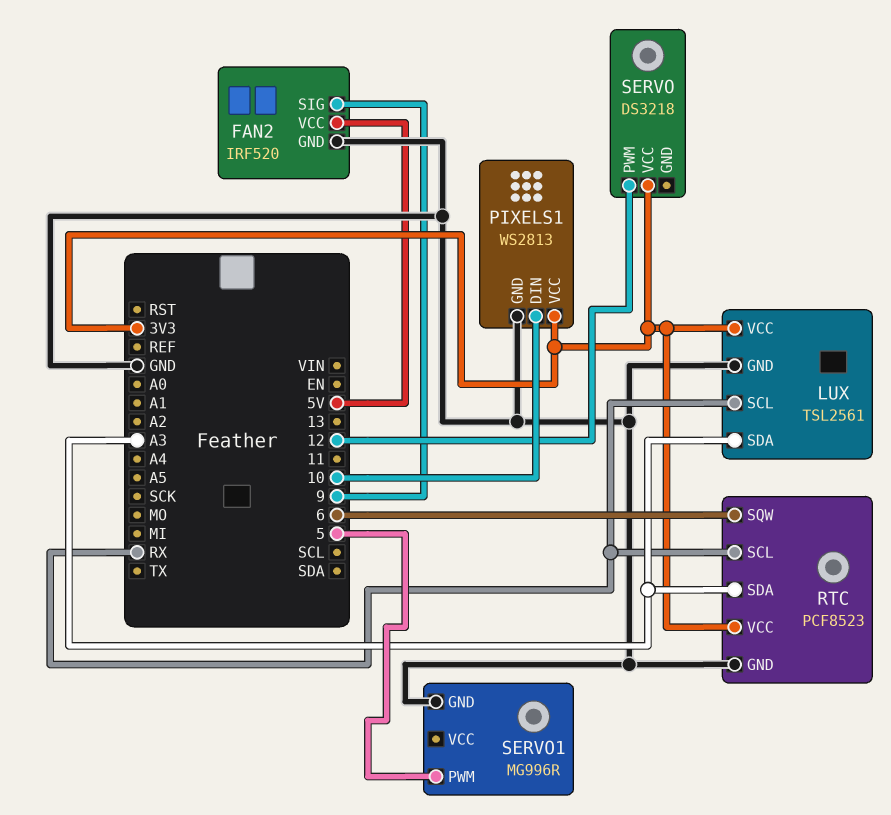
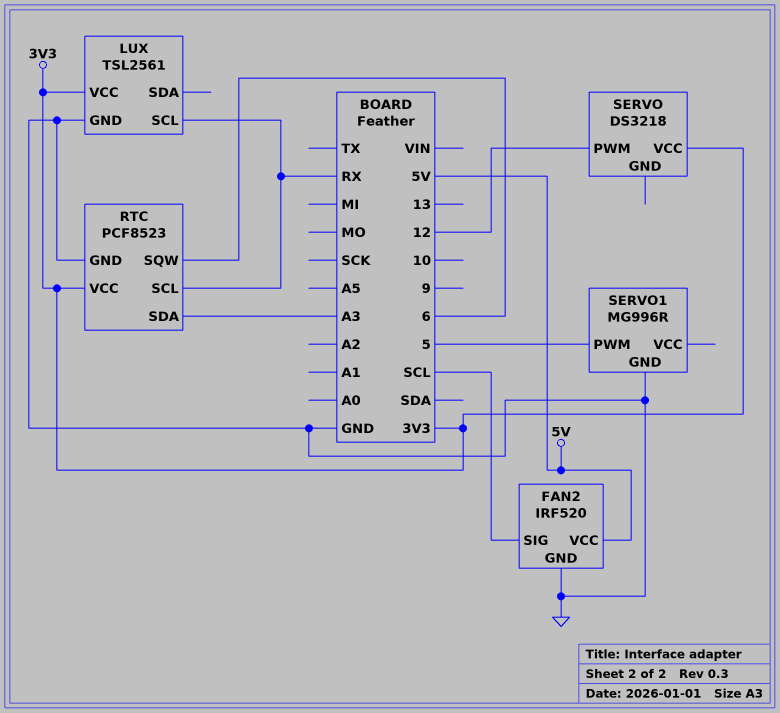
FAN2 pin SIG: 9 -> SCL
LUX pin SDA: A3 -> none
PIXELS1: WS2813 -> none
PIXELS1 pin DIN: 10 -> none
PIXELS1 pin GND: GND -> none
PIXELS1 pin VCC: 3V3 -> none

